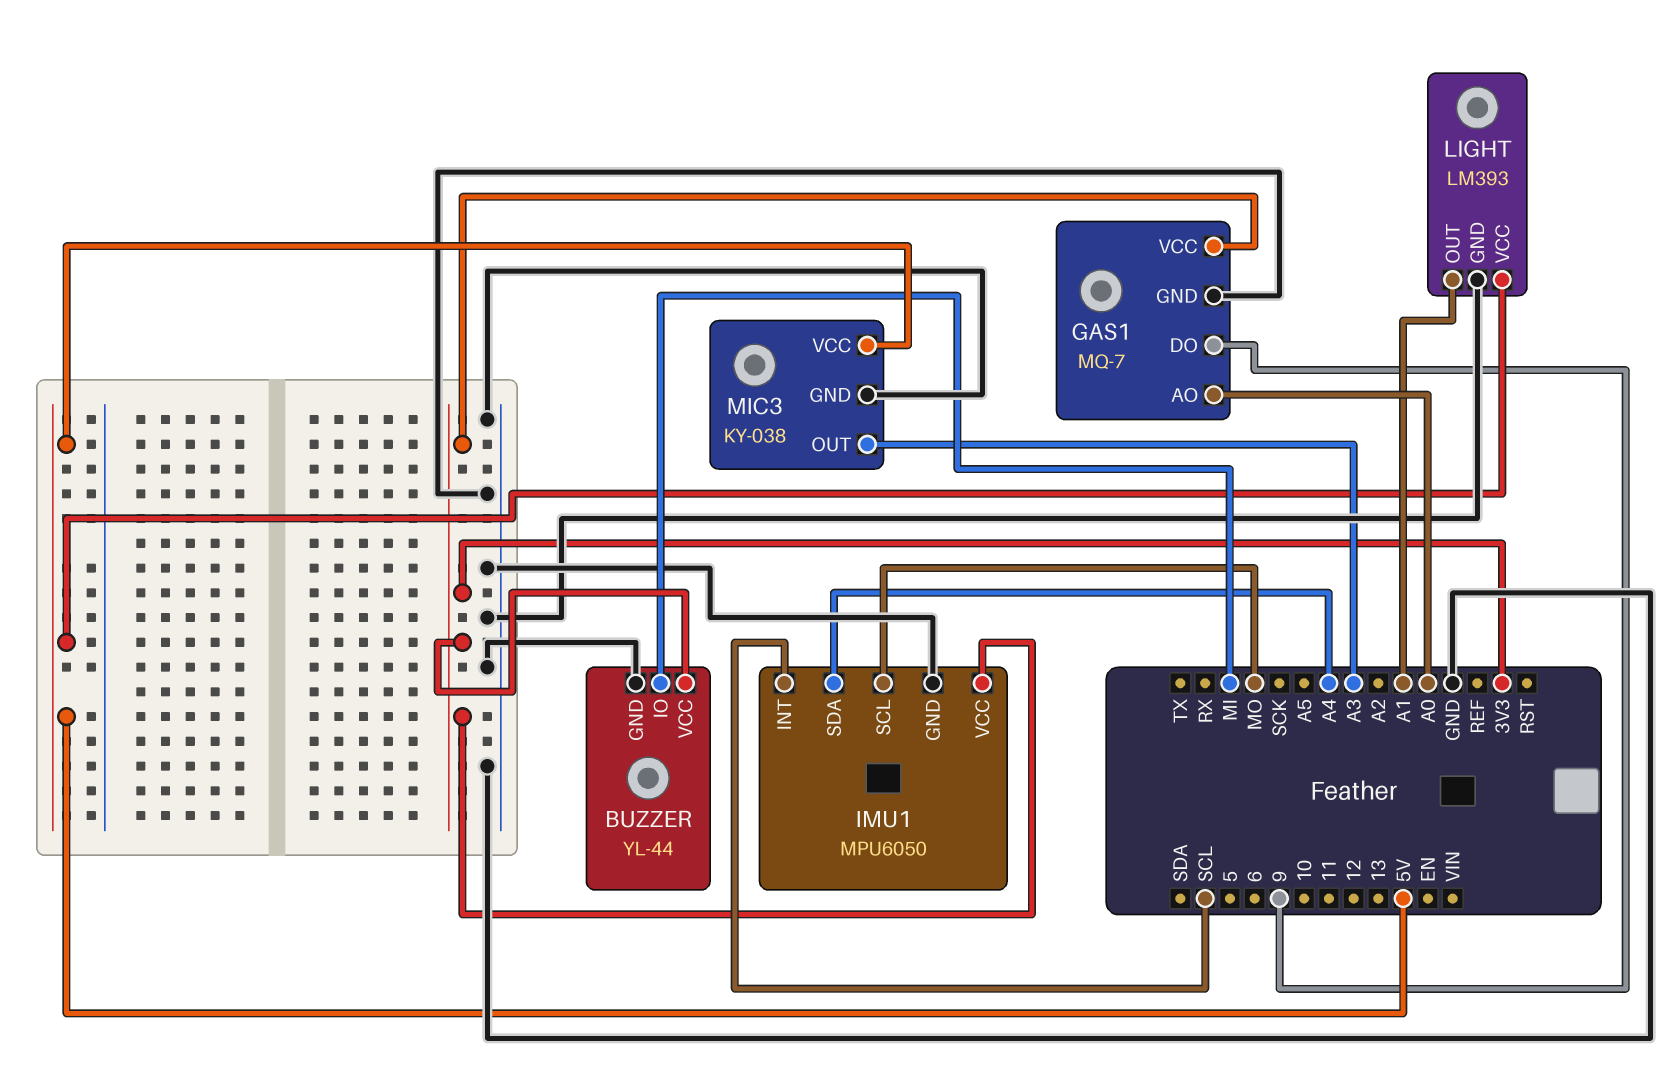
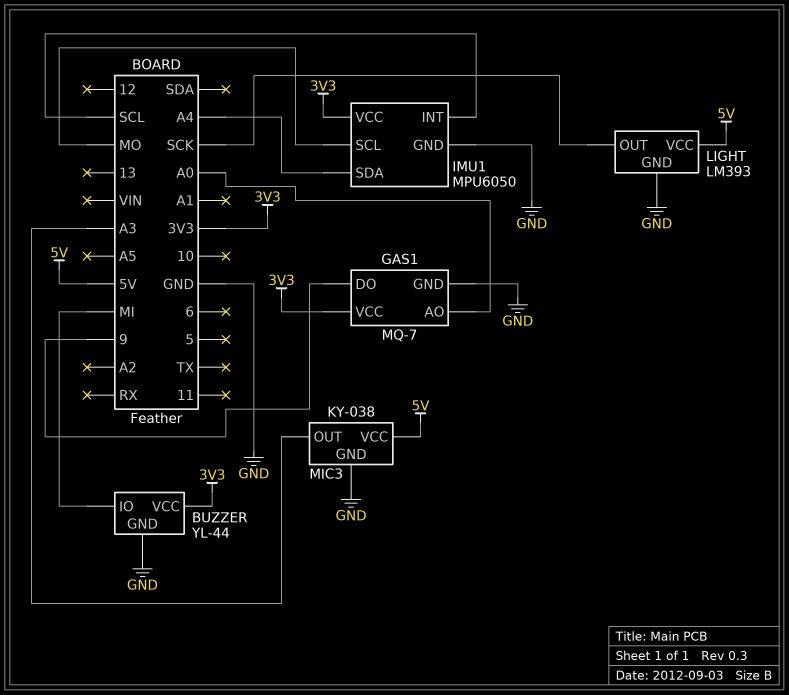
LIGHT pin OUT: A1 -> SCK

